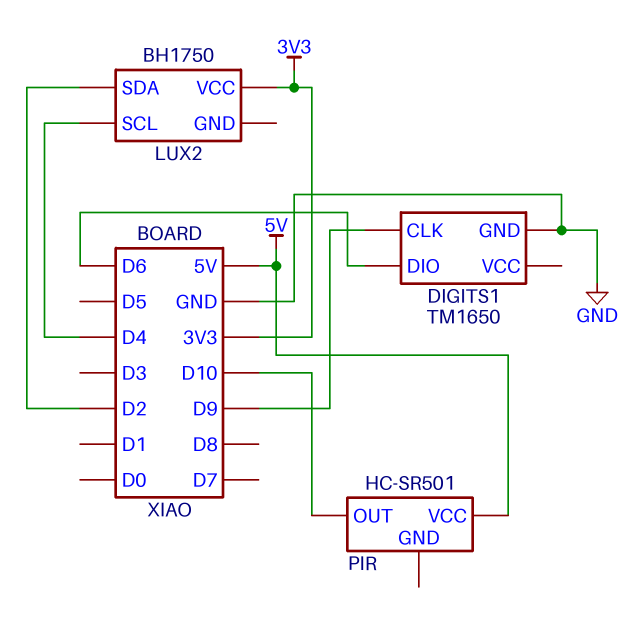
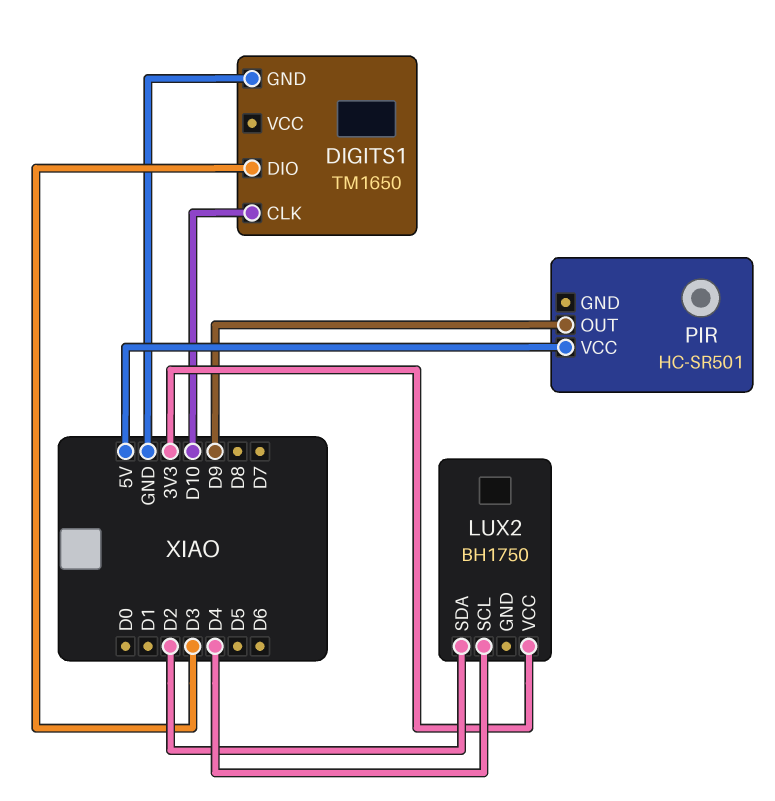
DIGITS1 pin CLK: D9 -> D10
DIGITS1 pin DIO: D6 -> D3
PIR pin OUT: D10 -> D9

